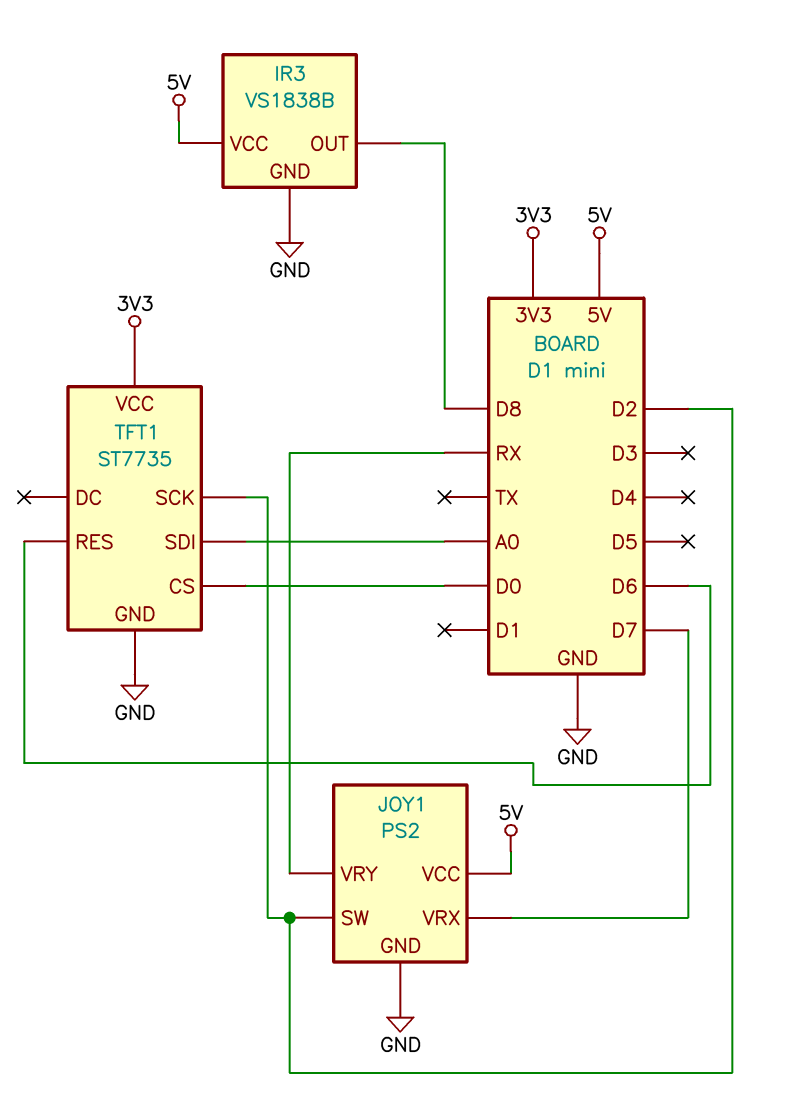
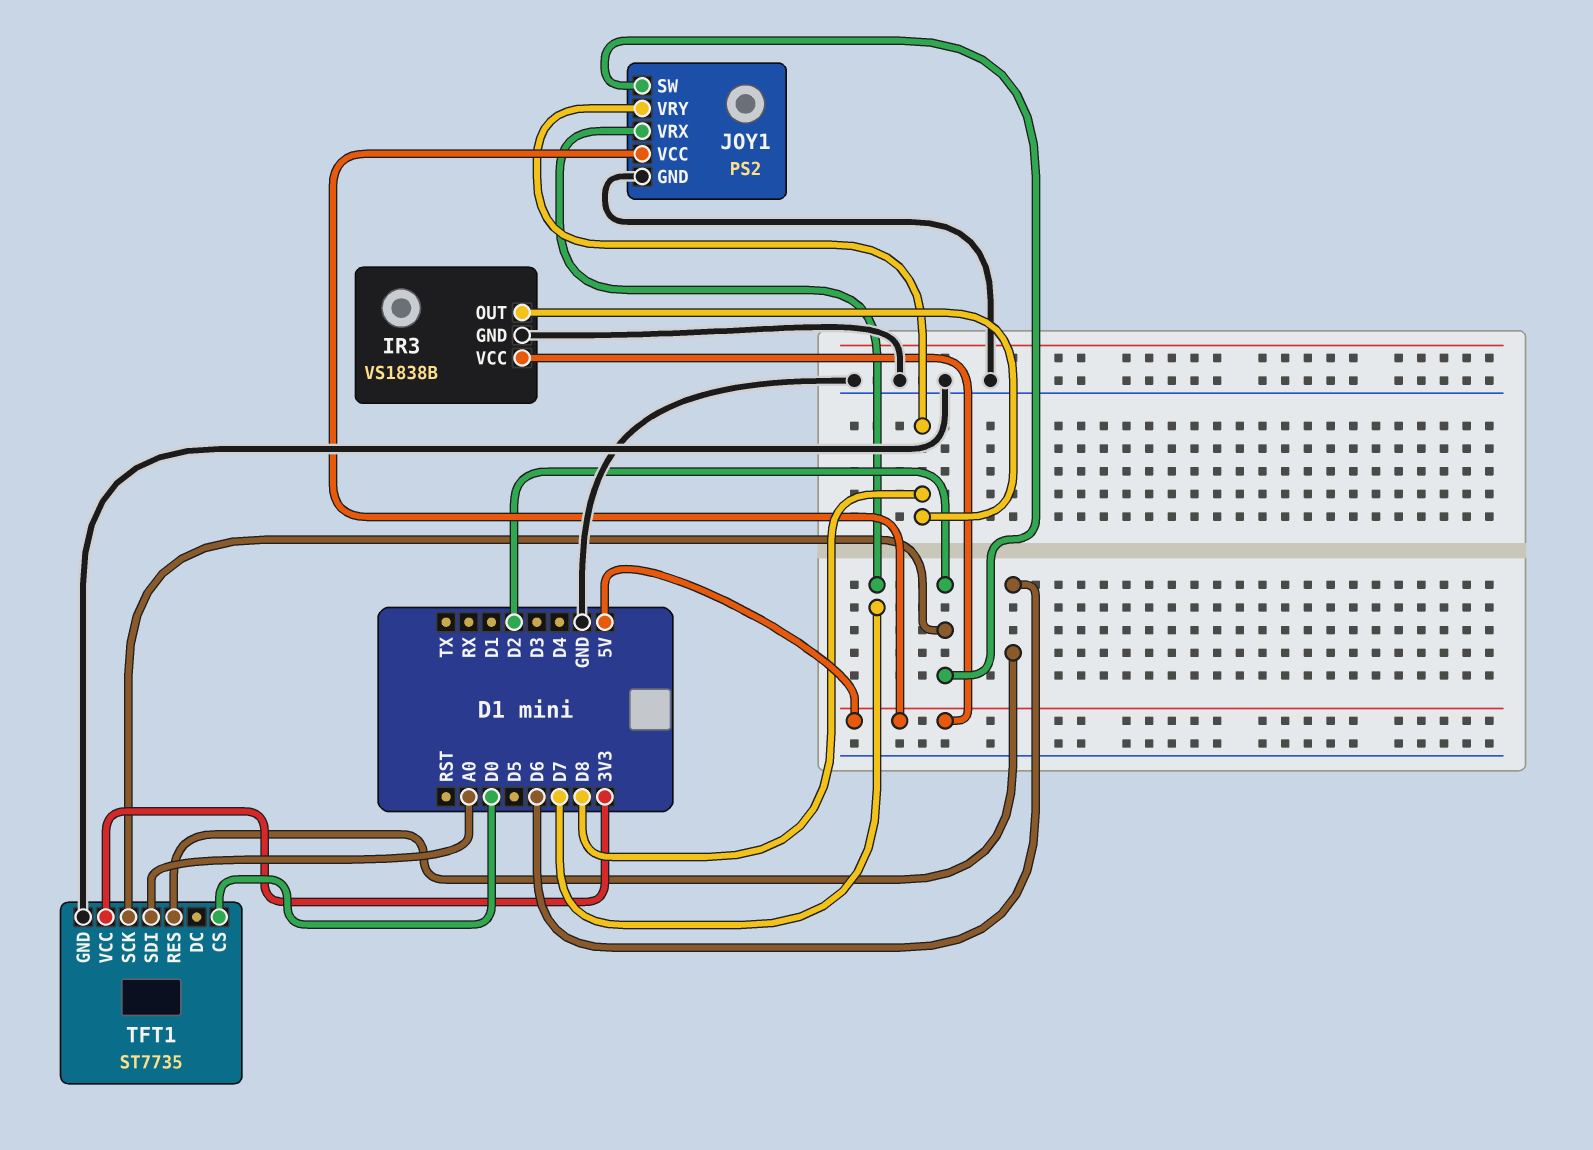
JOY1 pin VRY: RX -> D8

